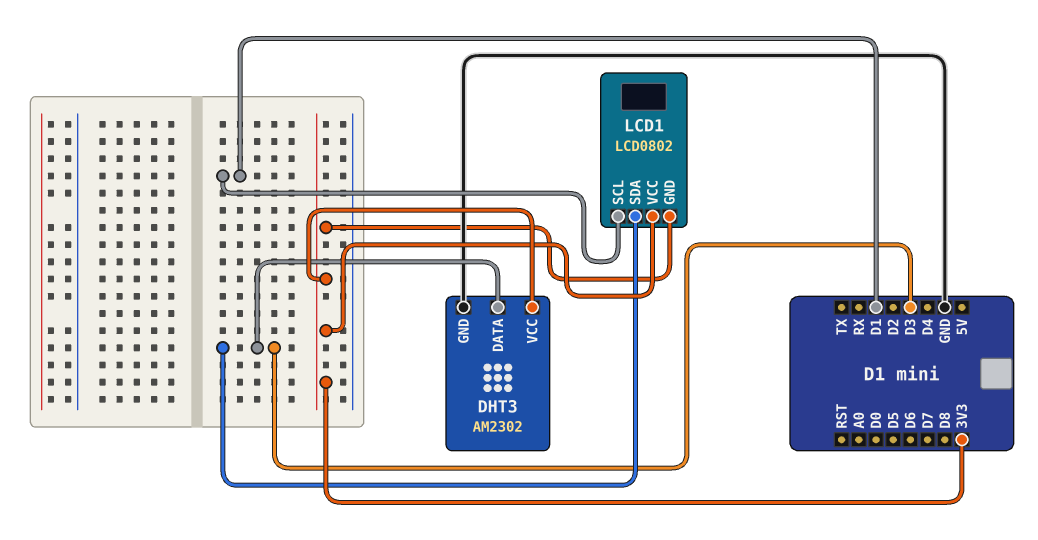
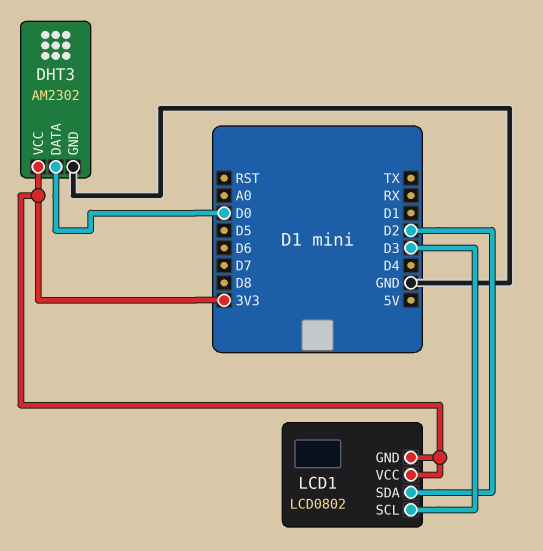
DHT3 pin DATA: D3 -> D0
LCD1 pin SCL: D1 -> D3
LCD1 pin SDA: D3 -> D2

